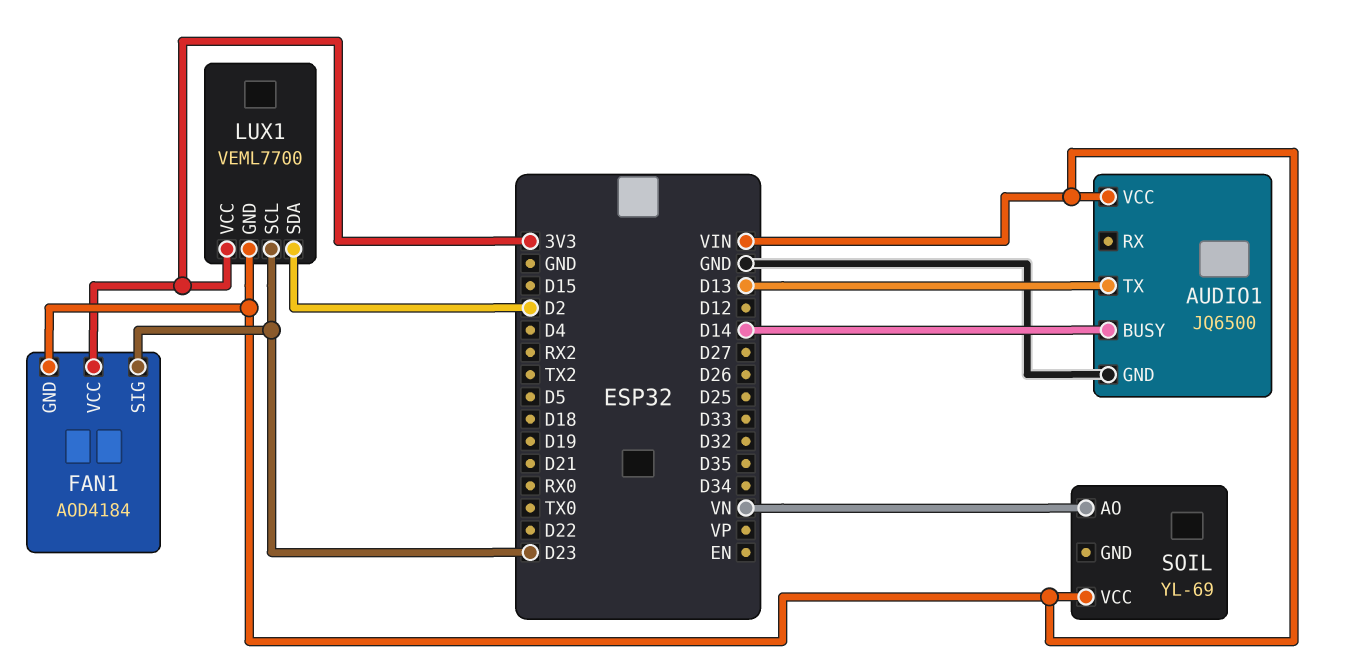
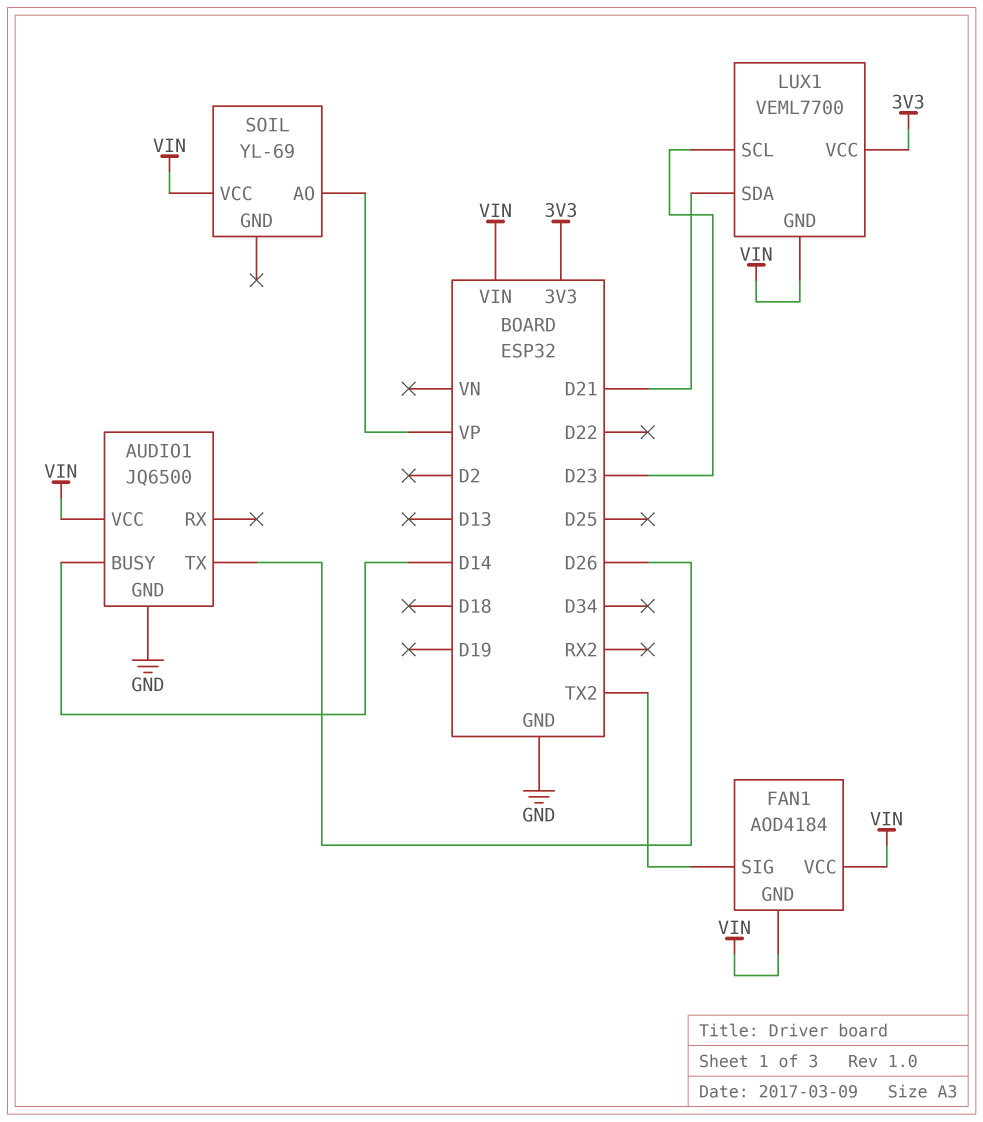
AUDIO1 pin TX: D13 -> D26
FAN1 pin SIG: D23 -> TX2
FAN1 pin VCC: 3V3 -> VIN
LUX1 pin SDA: D2 -> D21
SOIL pin AO: VN -> VP

